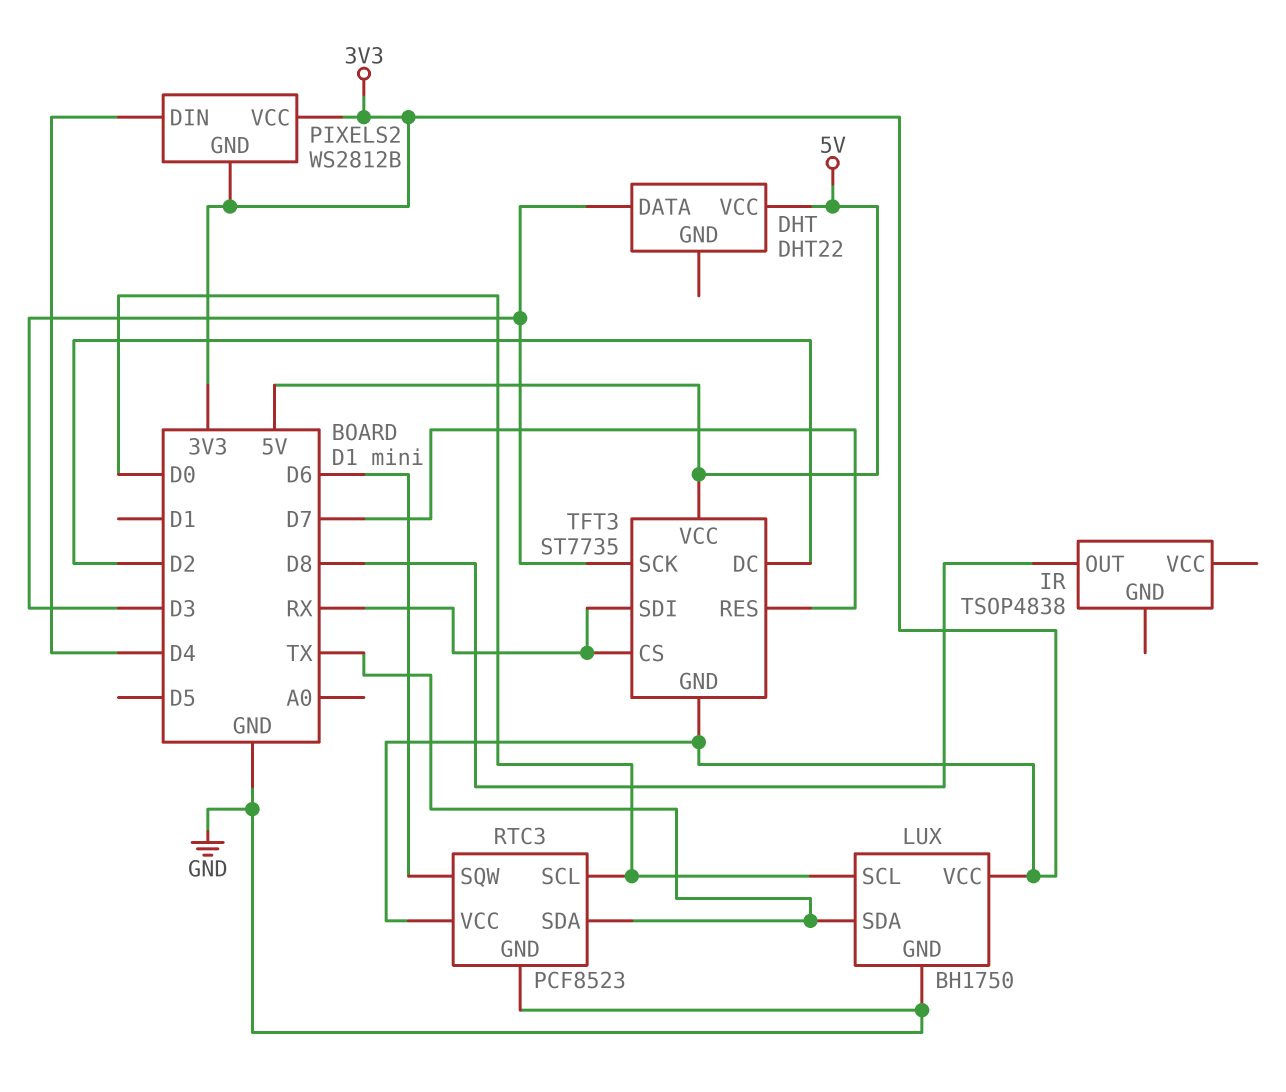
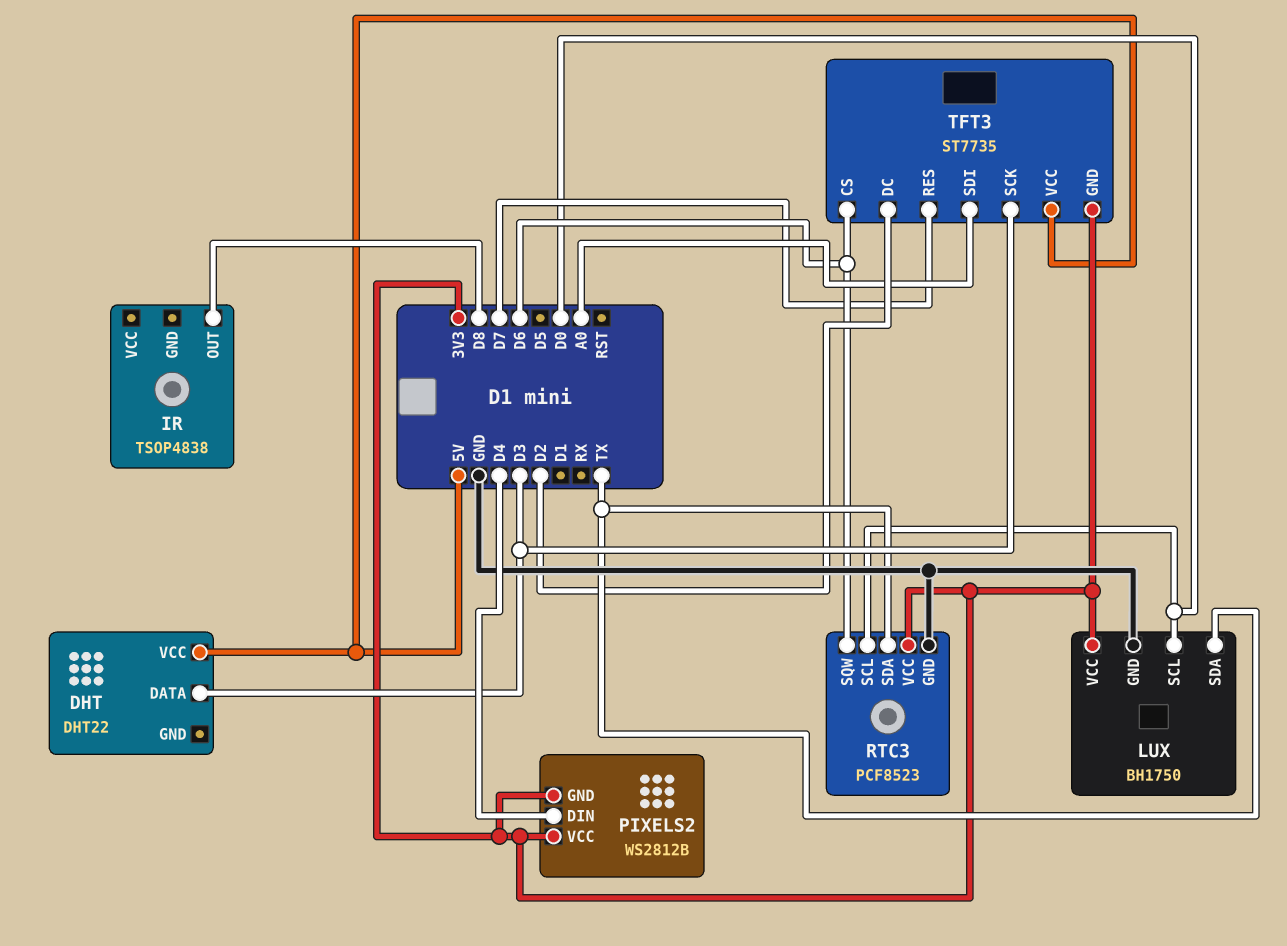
TFT3 pin CS: RX -> D6
TFT3 pin SDI: RX -> A0

